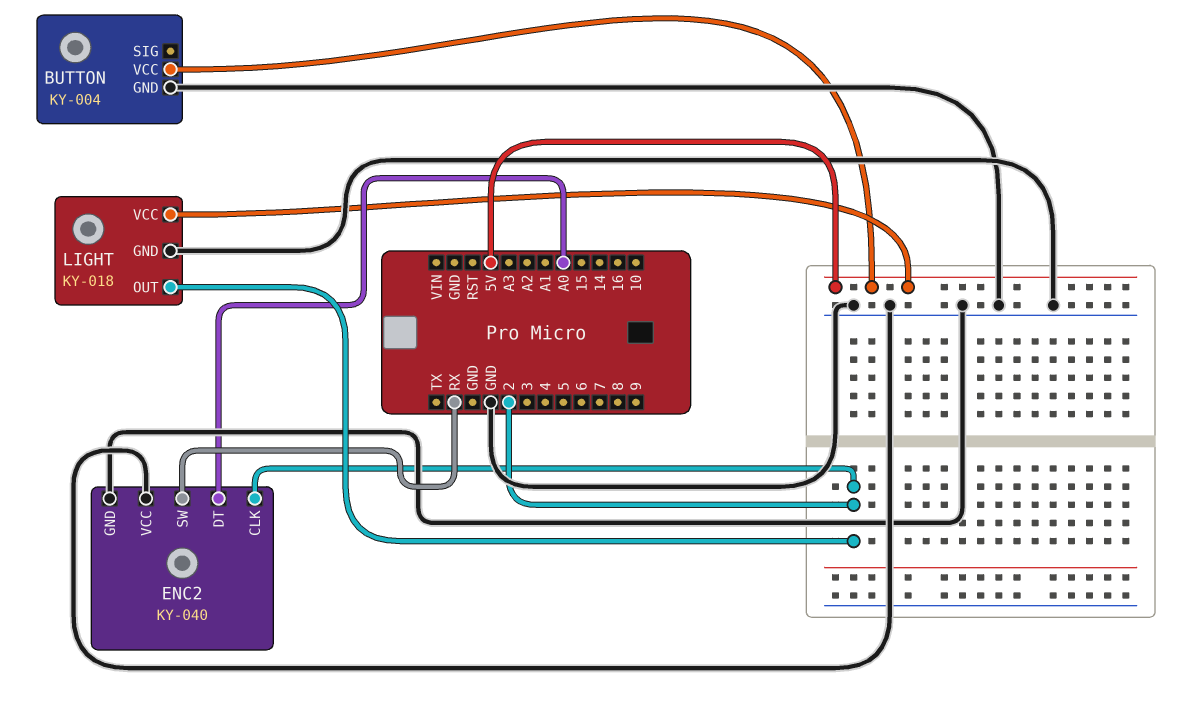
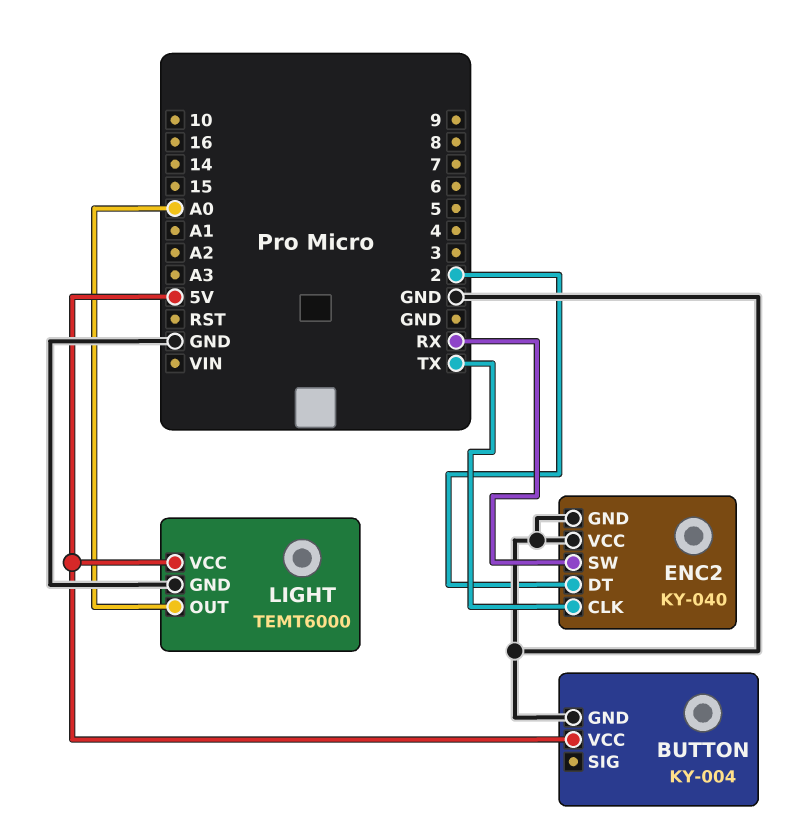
ENC2 pin CLK: 2 -> TX
ENC2 pin DT: A0 -> 2
LIGHT: KY-018 -> TEMT6000
LIGHT pin OUT: 2 -> A0

